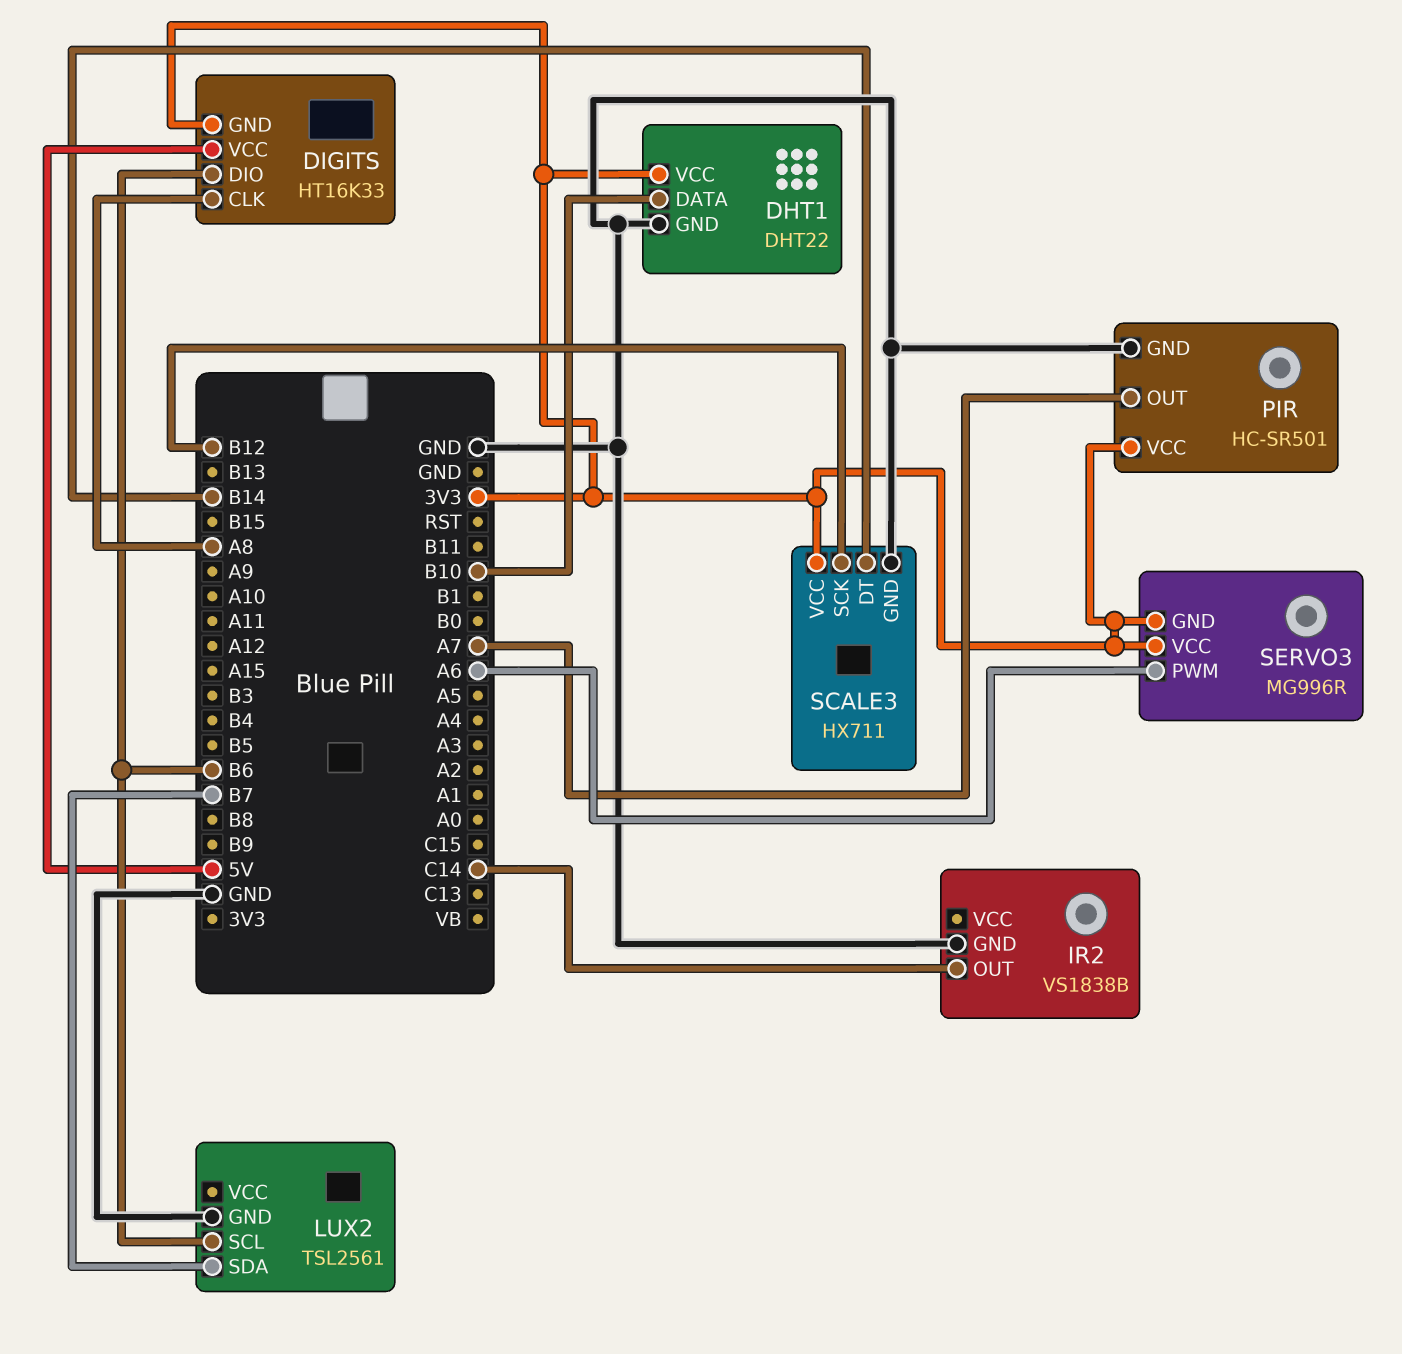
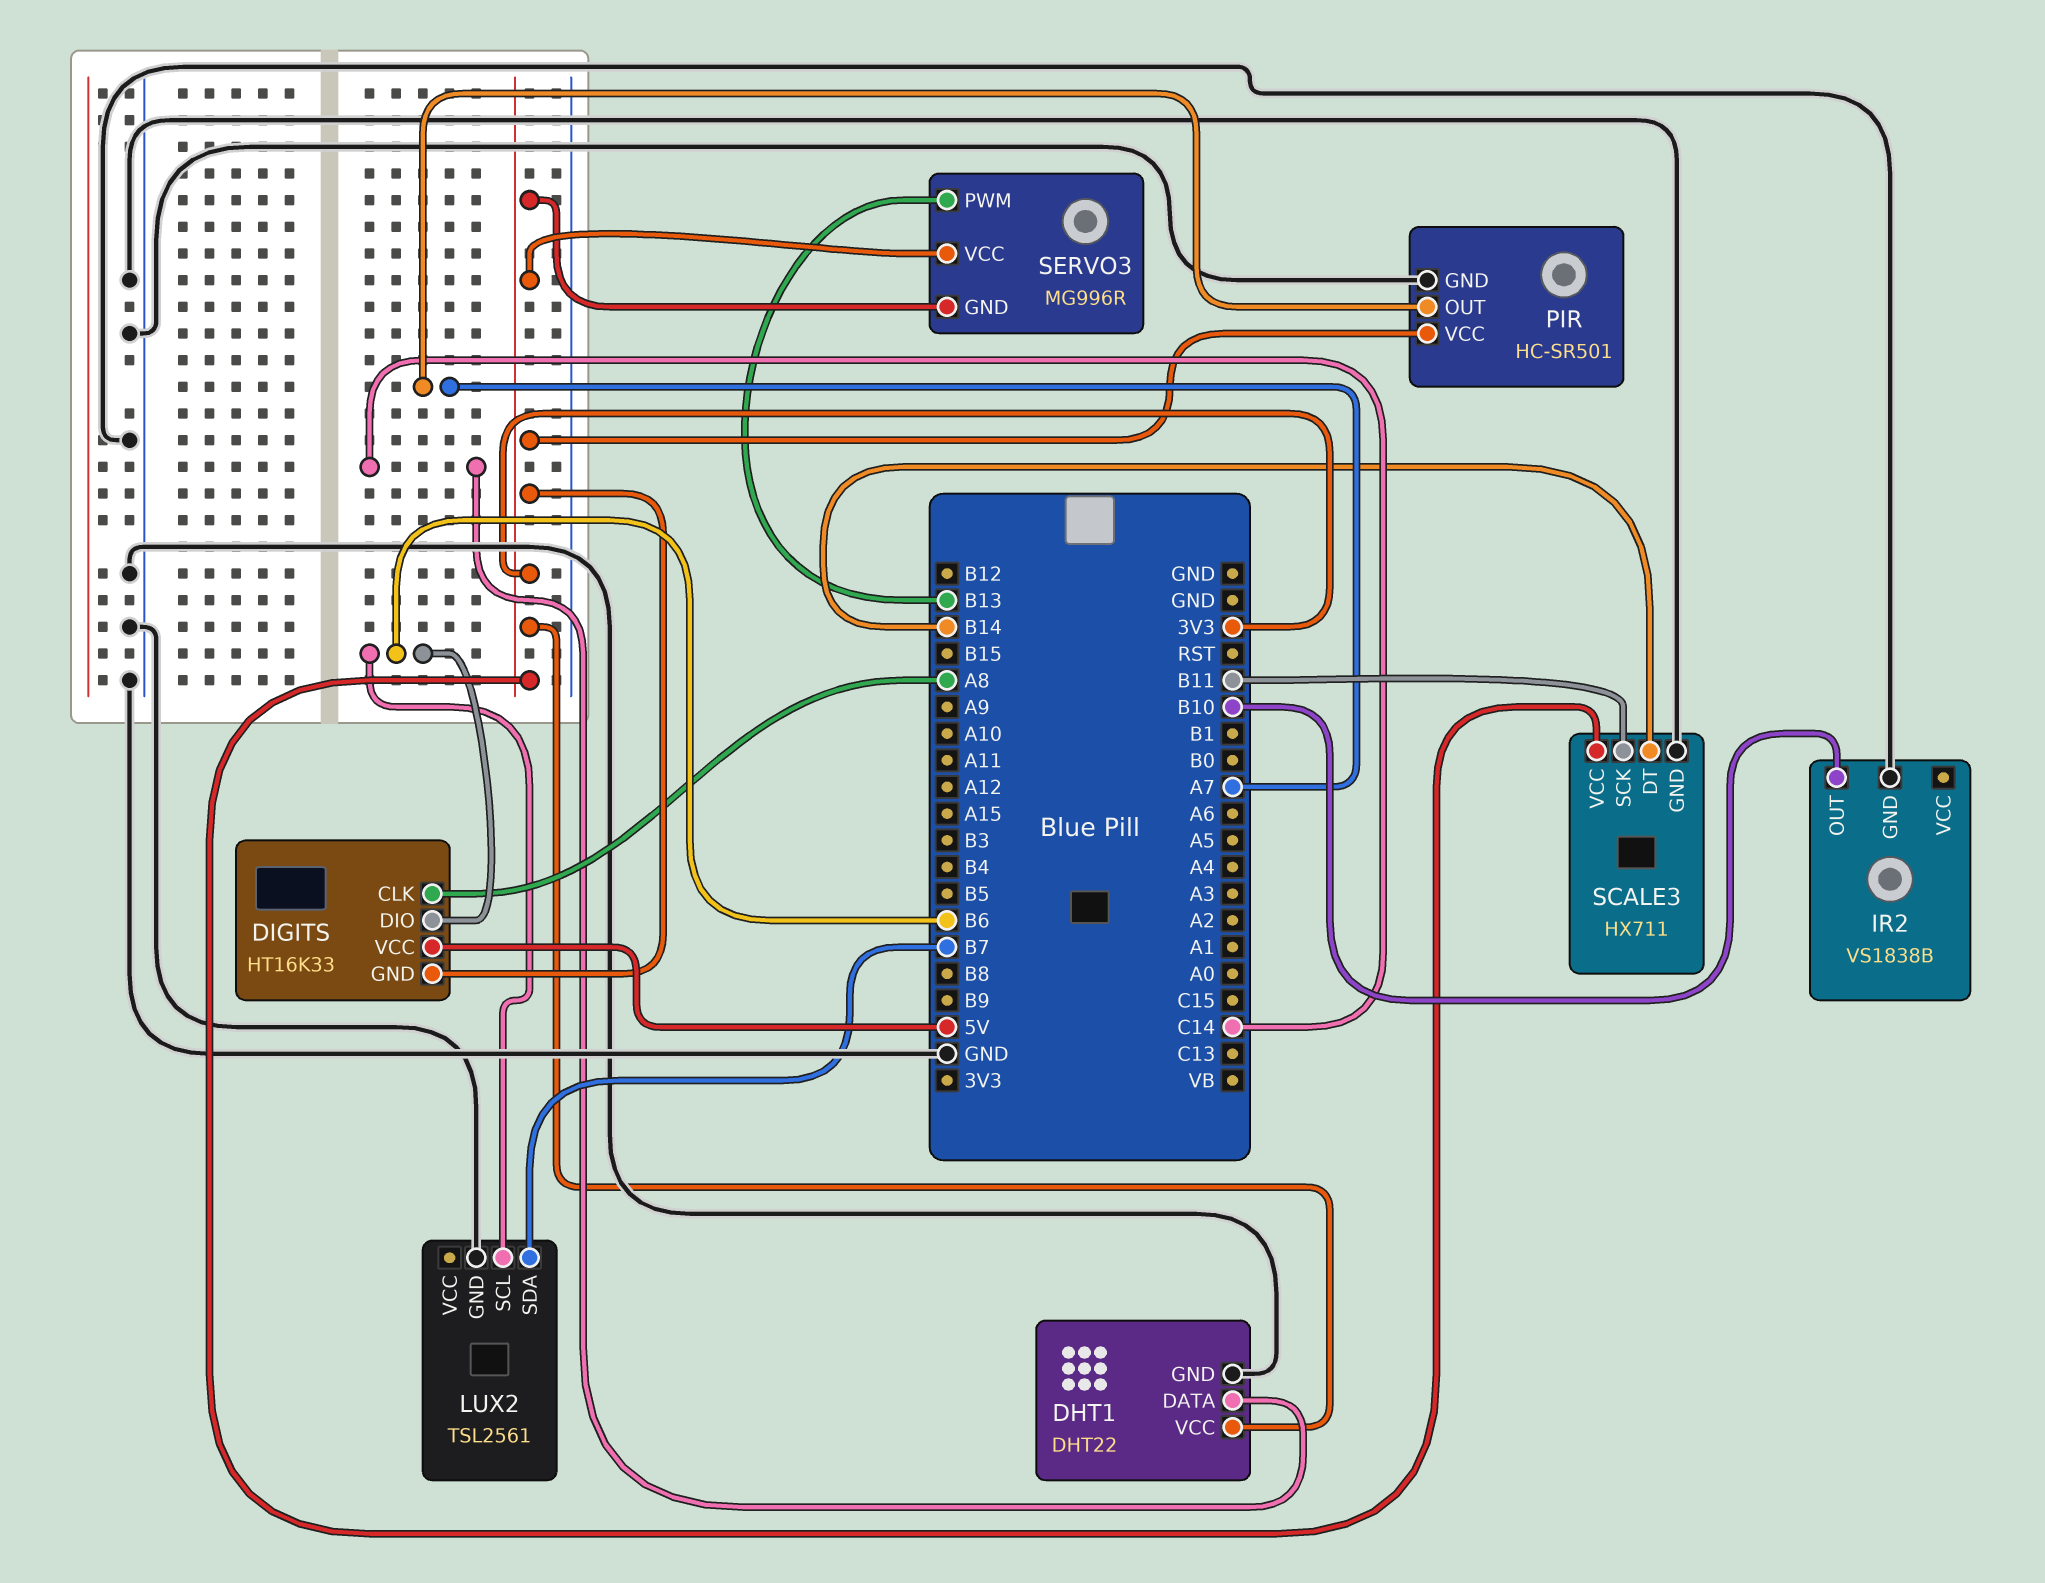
DHT1 pin DATA: B10 -> C14
IR2 pin OUT: C14 -> B10
SCALE3 pin SCK: B12 -> B11
SERVO3 pin PWM: A6 -> B13

